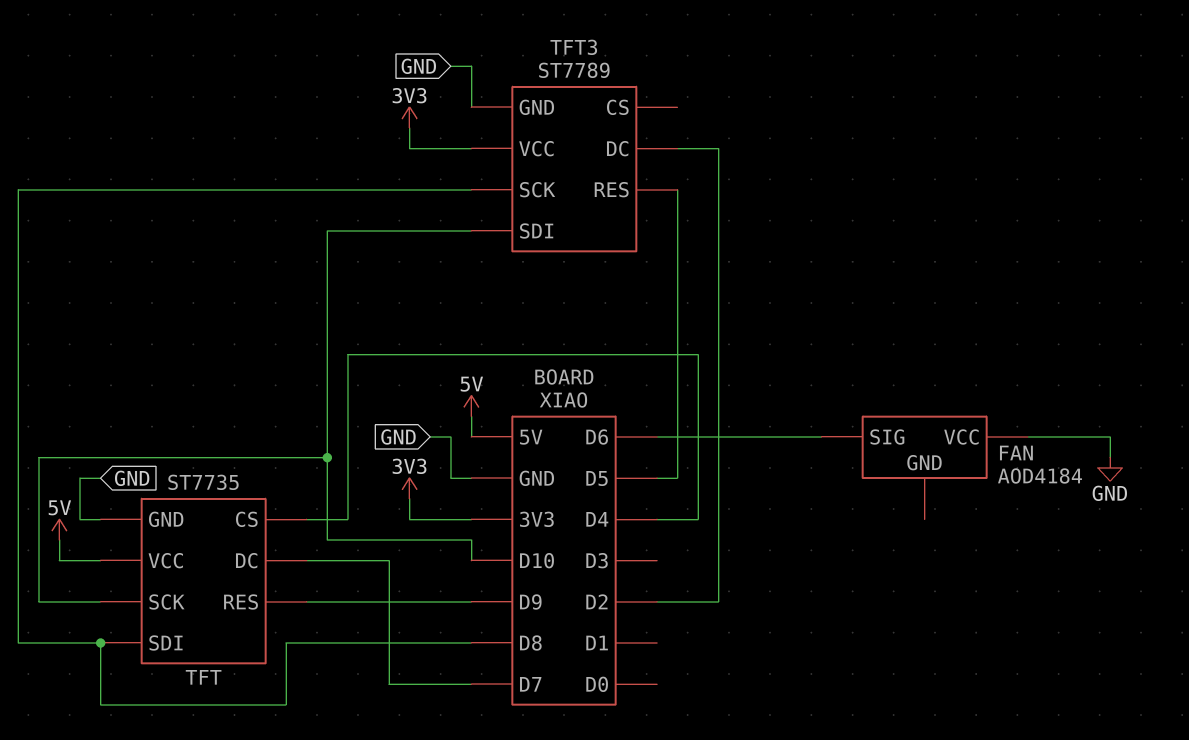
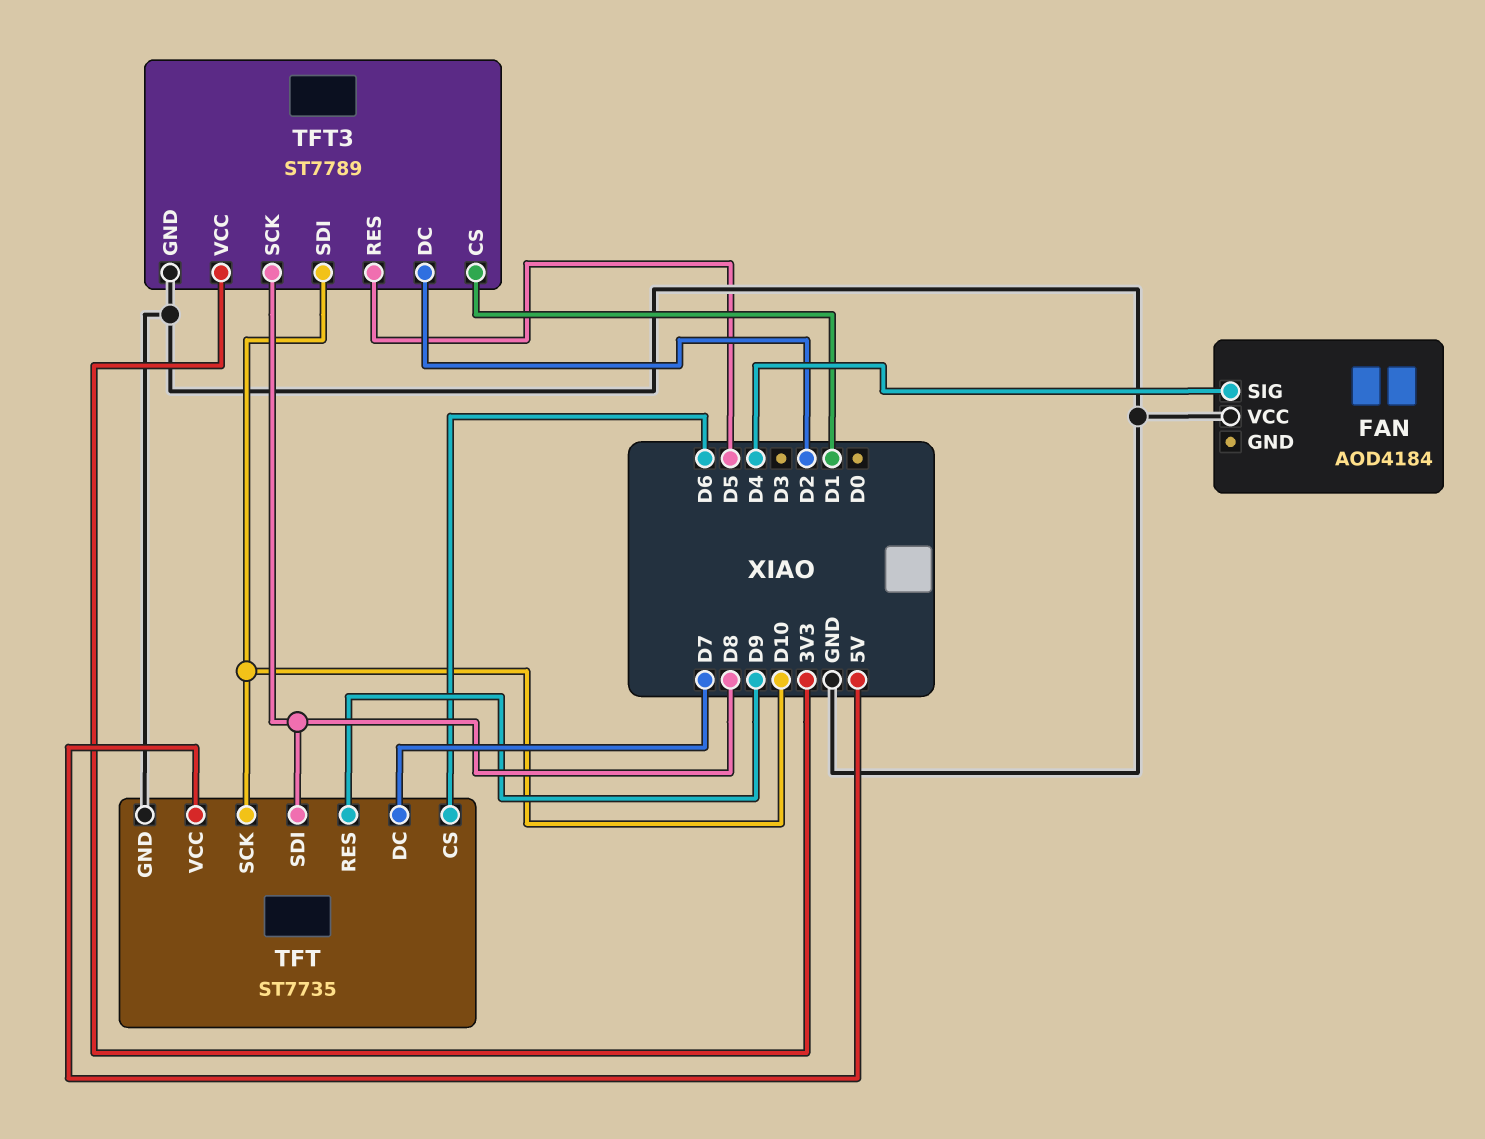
FAN pin SIG: D6 -> D4
TFT pin CS: D4 -> D6
TFT3 pin CS: none -> D1

